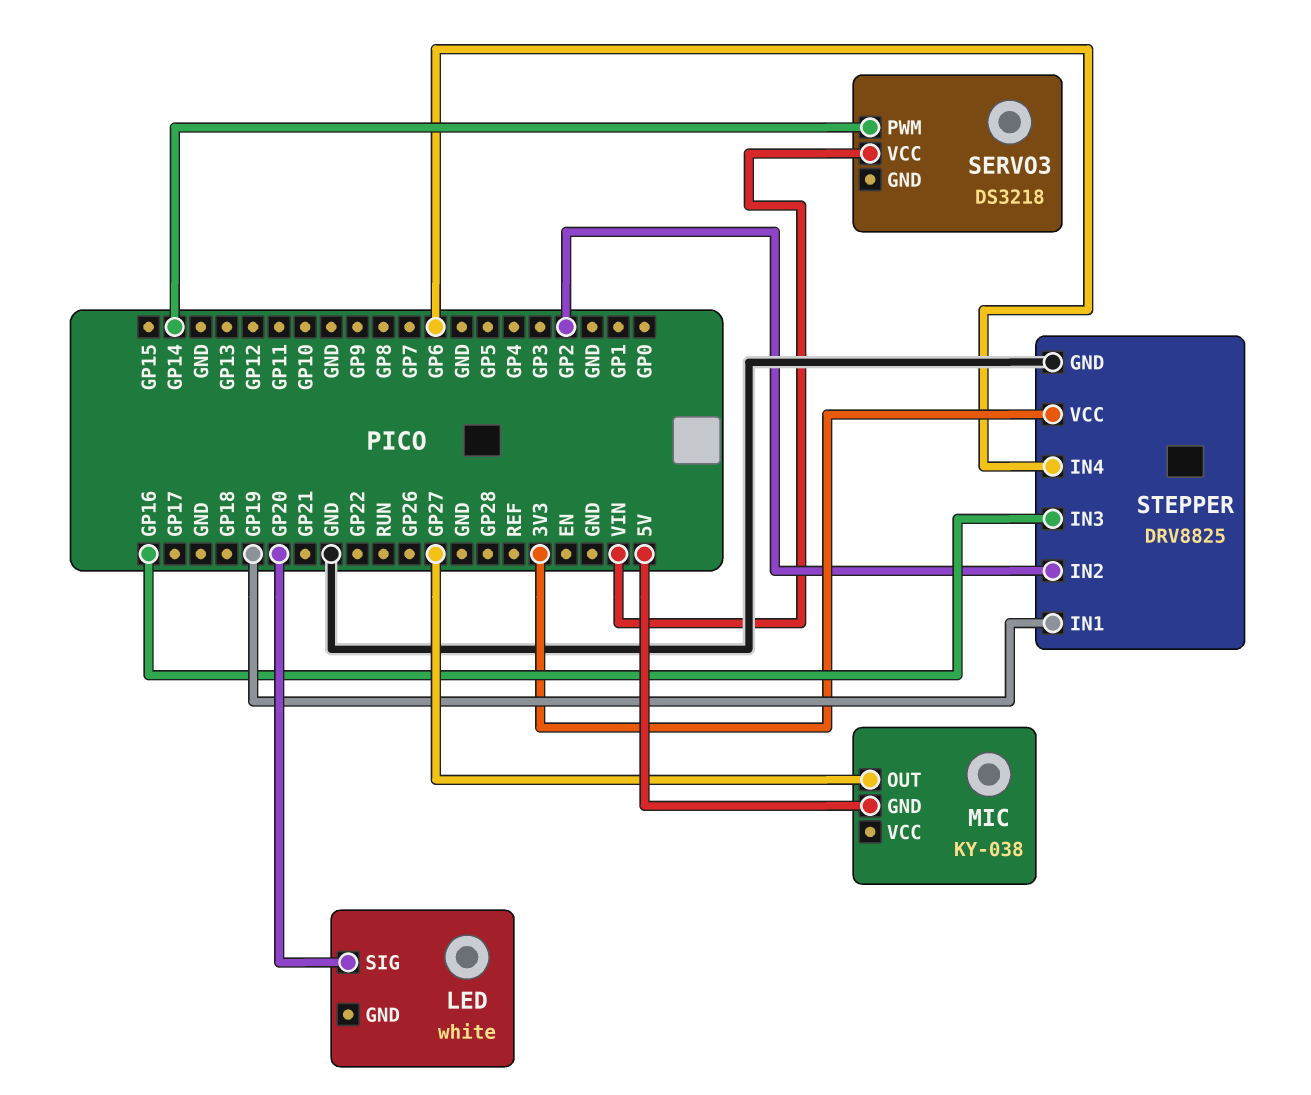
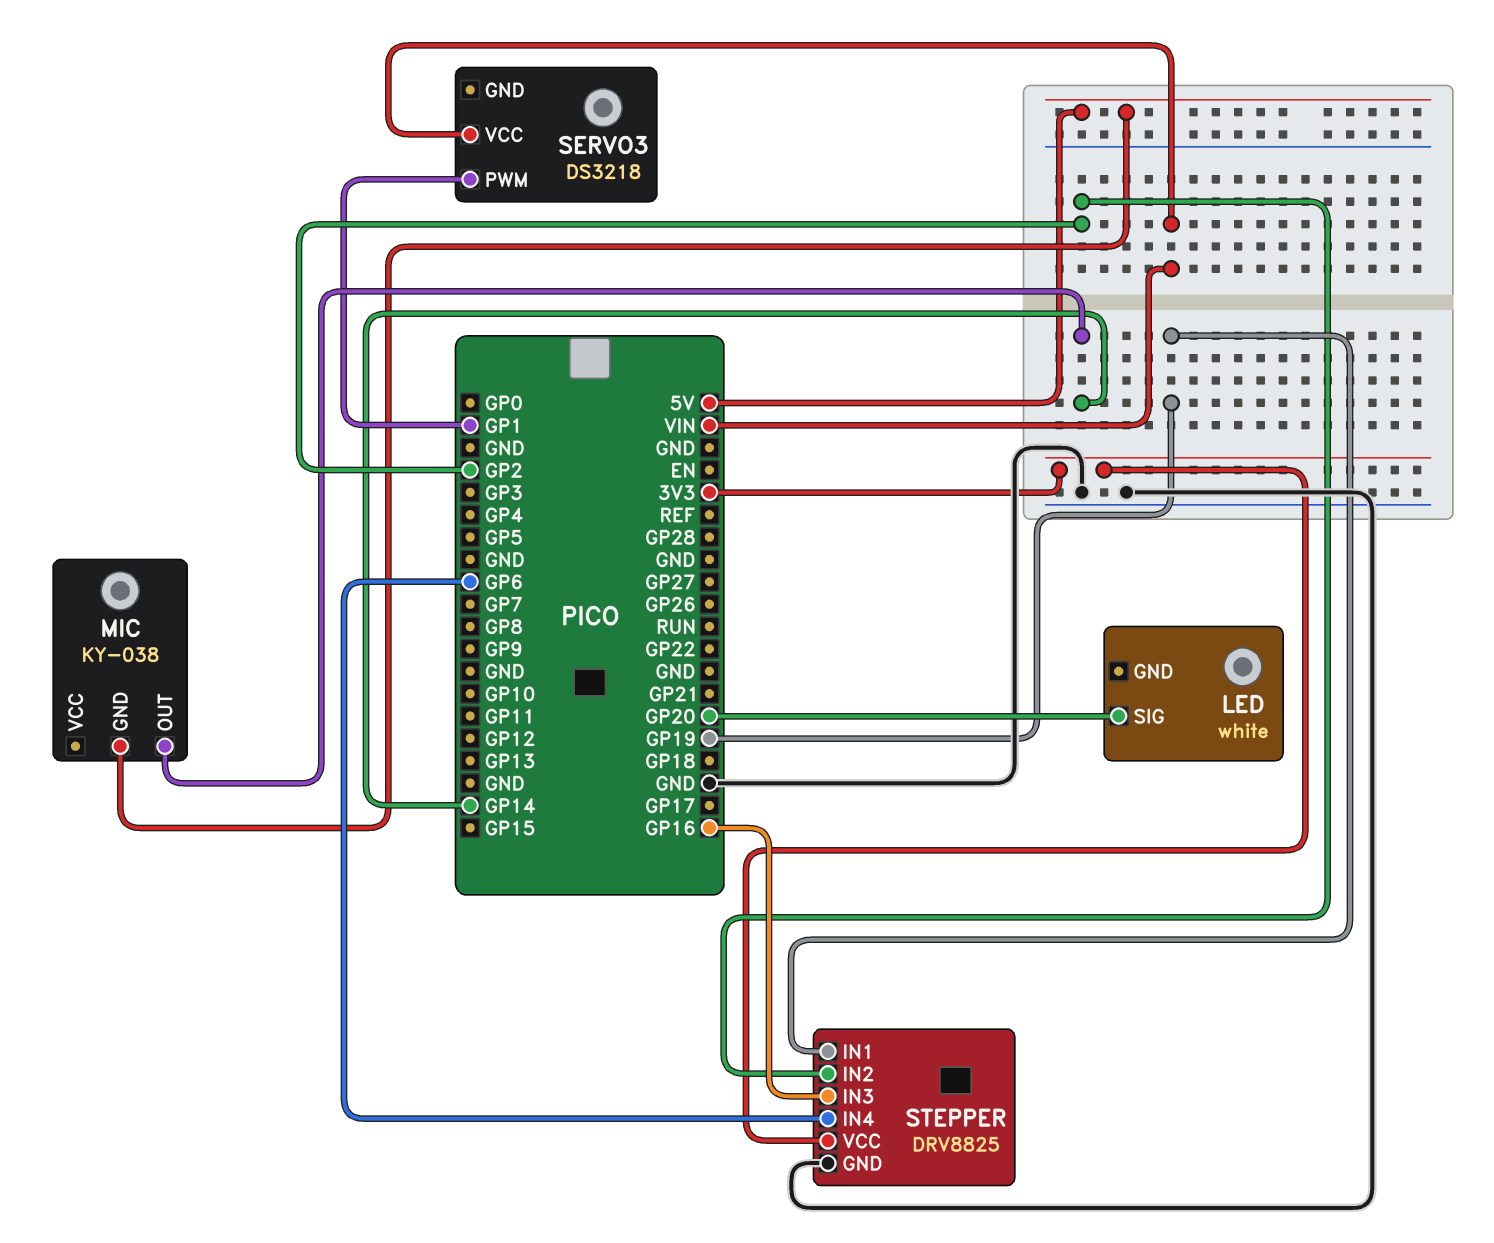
MIC pin OUT: GP27 -> GP14
SERVO3 pin PWM: GP14 -> GP1

